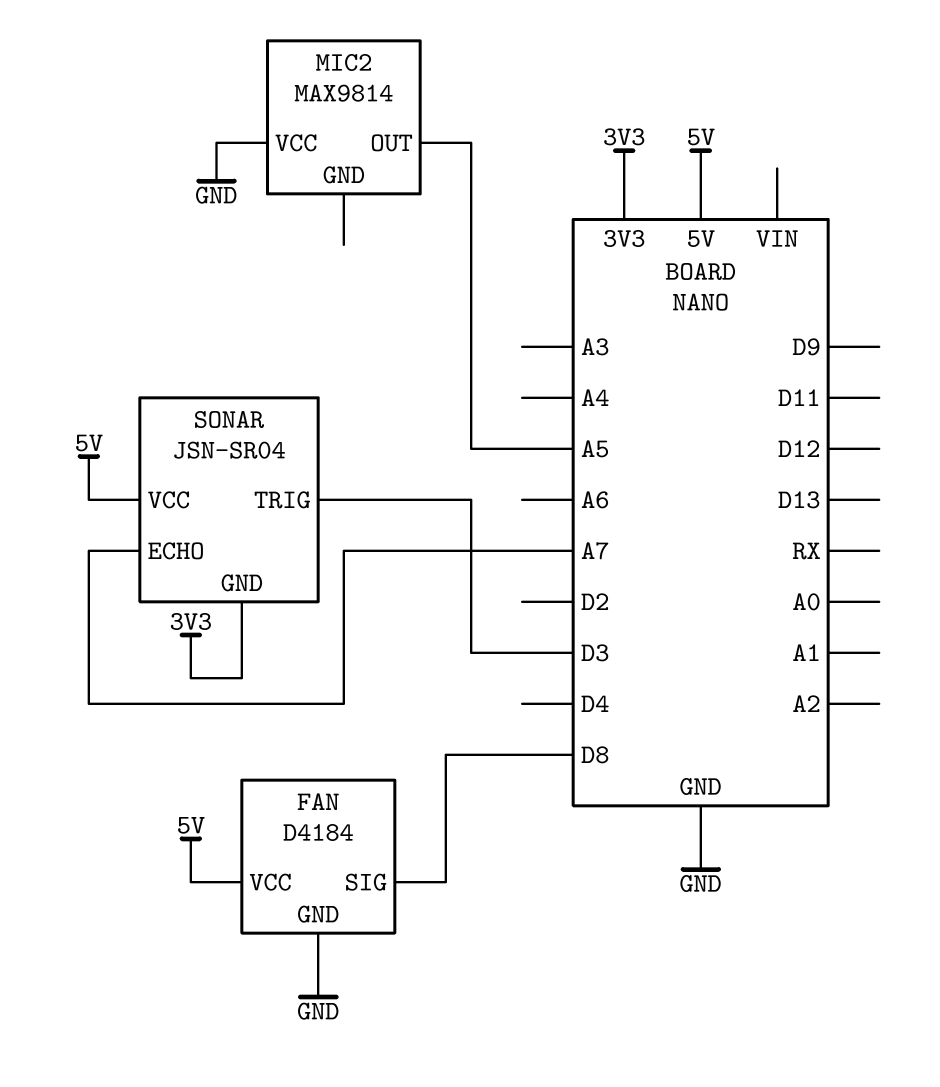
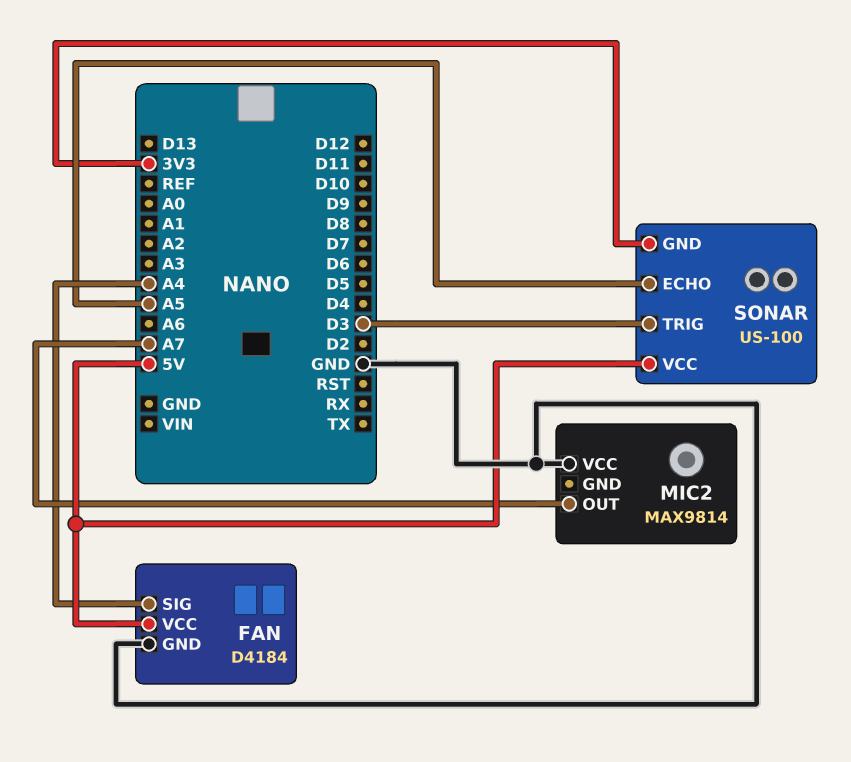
FAN pin SIG: D8 -> A4
MIC2 pin OUT: A5 -> A7
SONAR: JSN-SR04 -> US-100
SONAR pin ECHO: A7 -> A5

